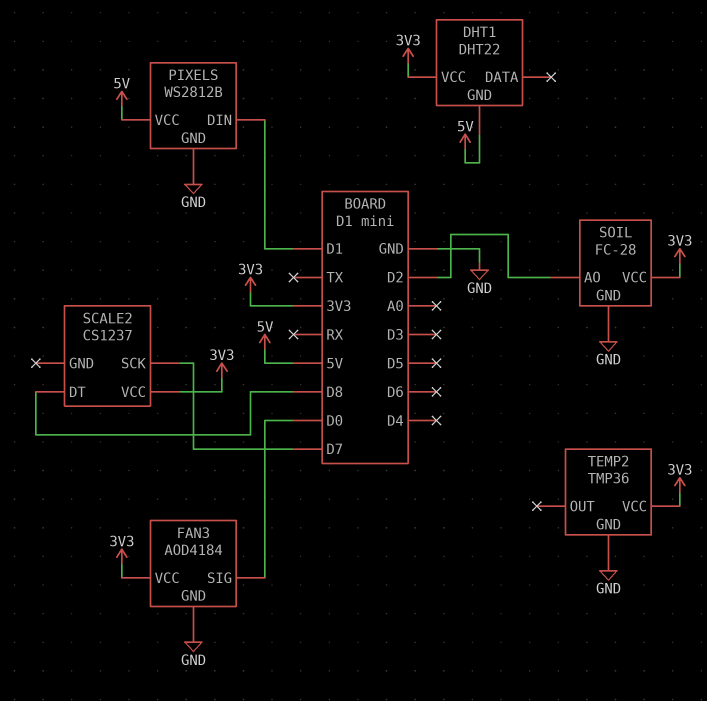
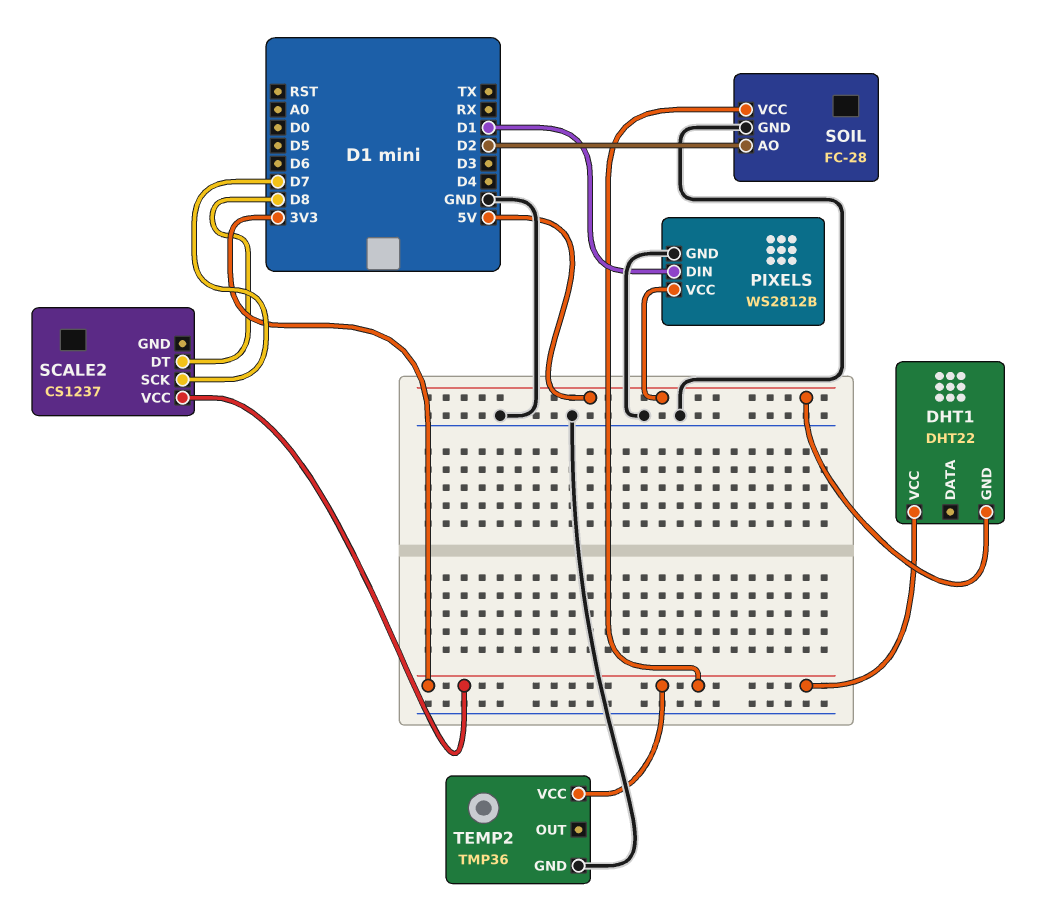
FAN3: AOD4184 -> none
FAN3 pin GND: GND -> none
FAN3 pin SIG: D0 -> none
FAN3 pin VCC: 3V3 -> none

